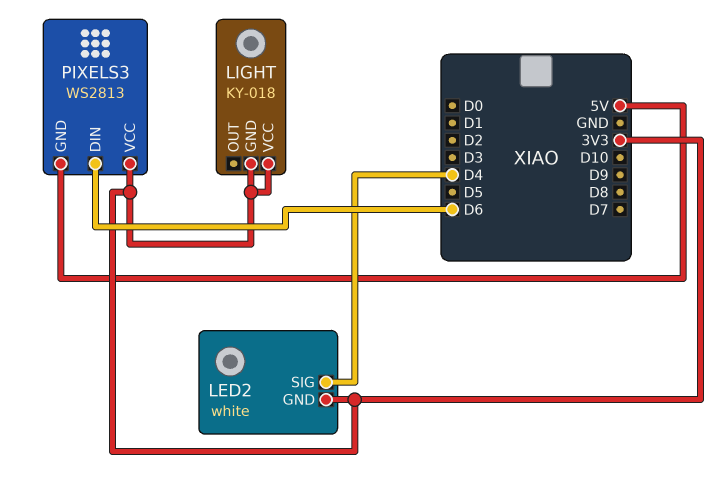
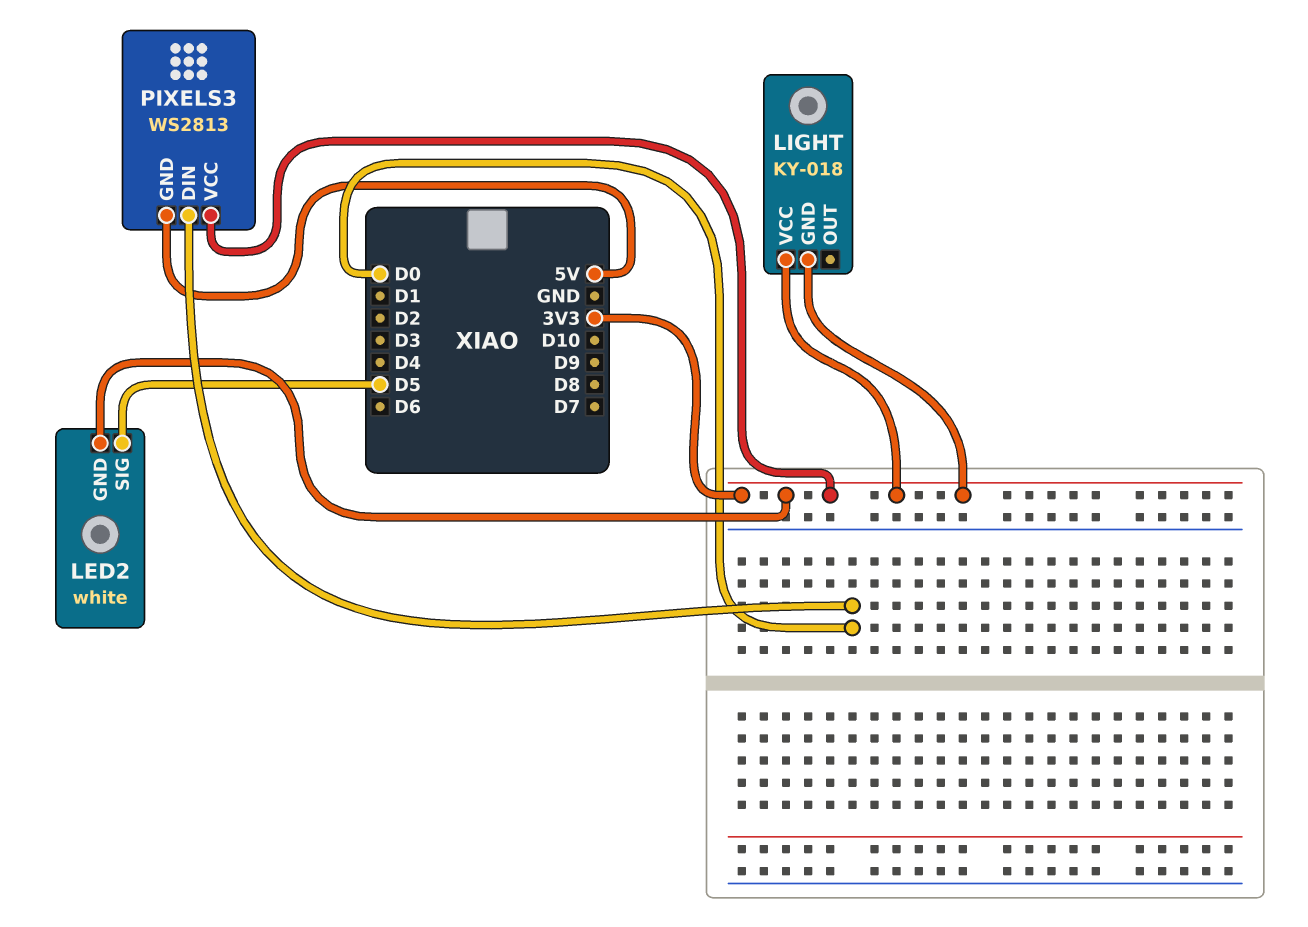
LED2 pin SIG: D4 -> D5
PIXELS3 pin DIN: D6 -> D0

